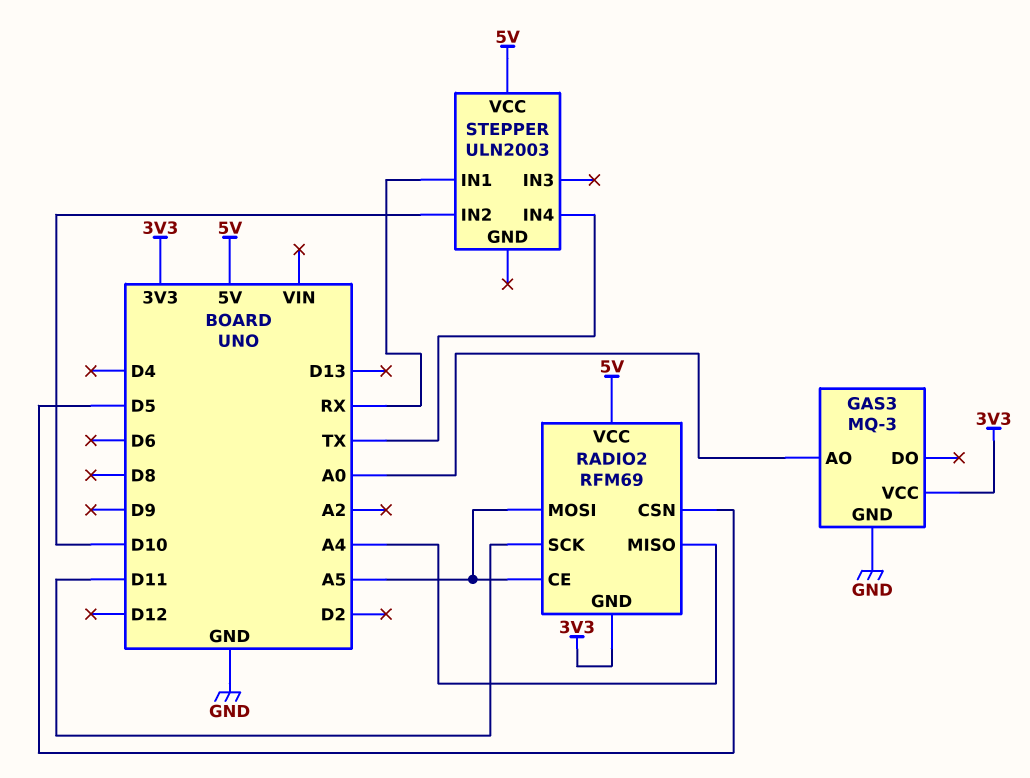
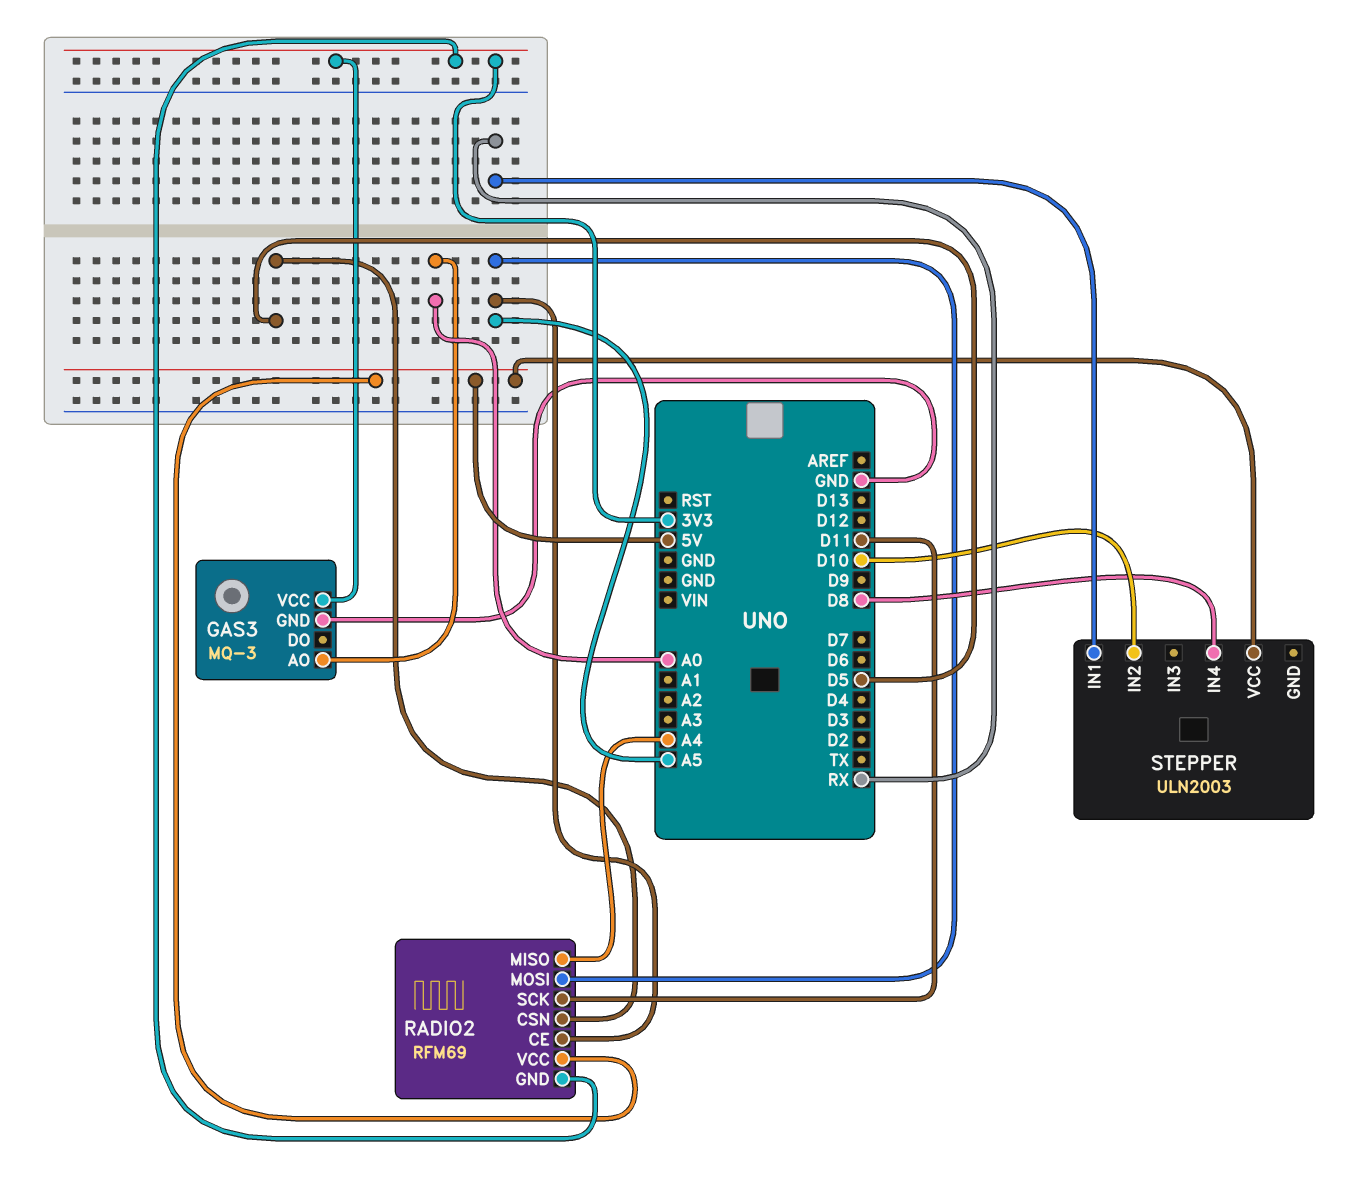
STEPPER pin IN4: TX -> D8

